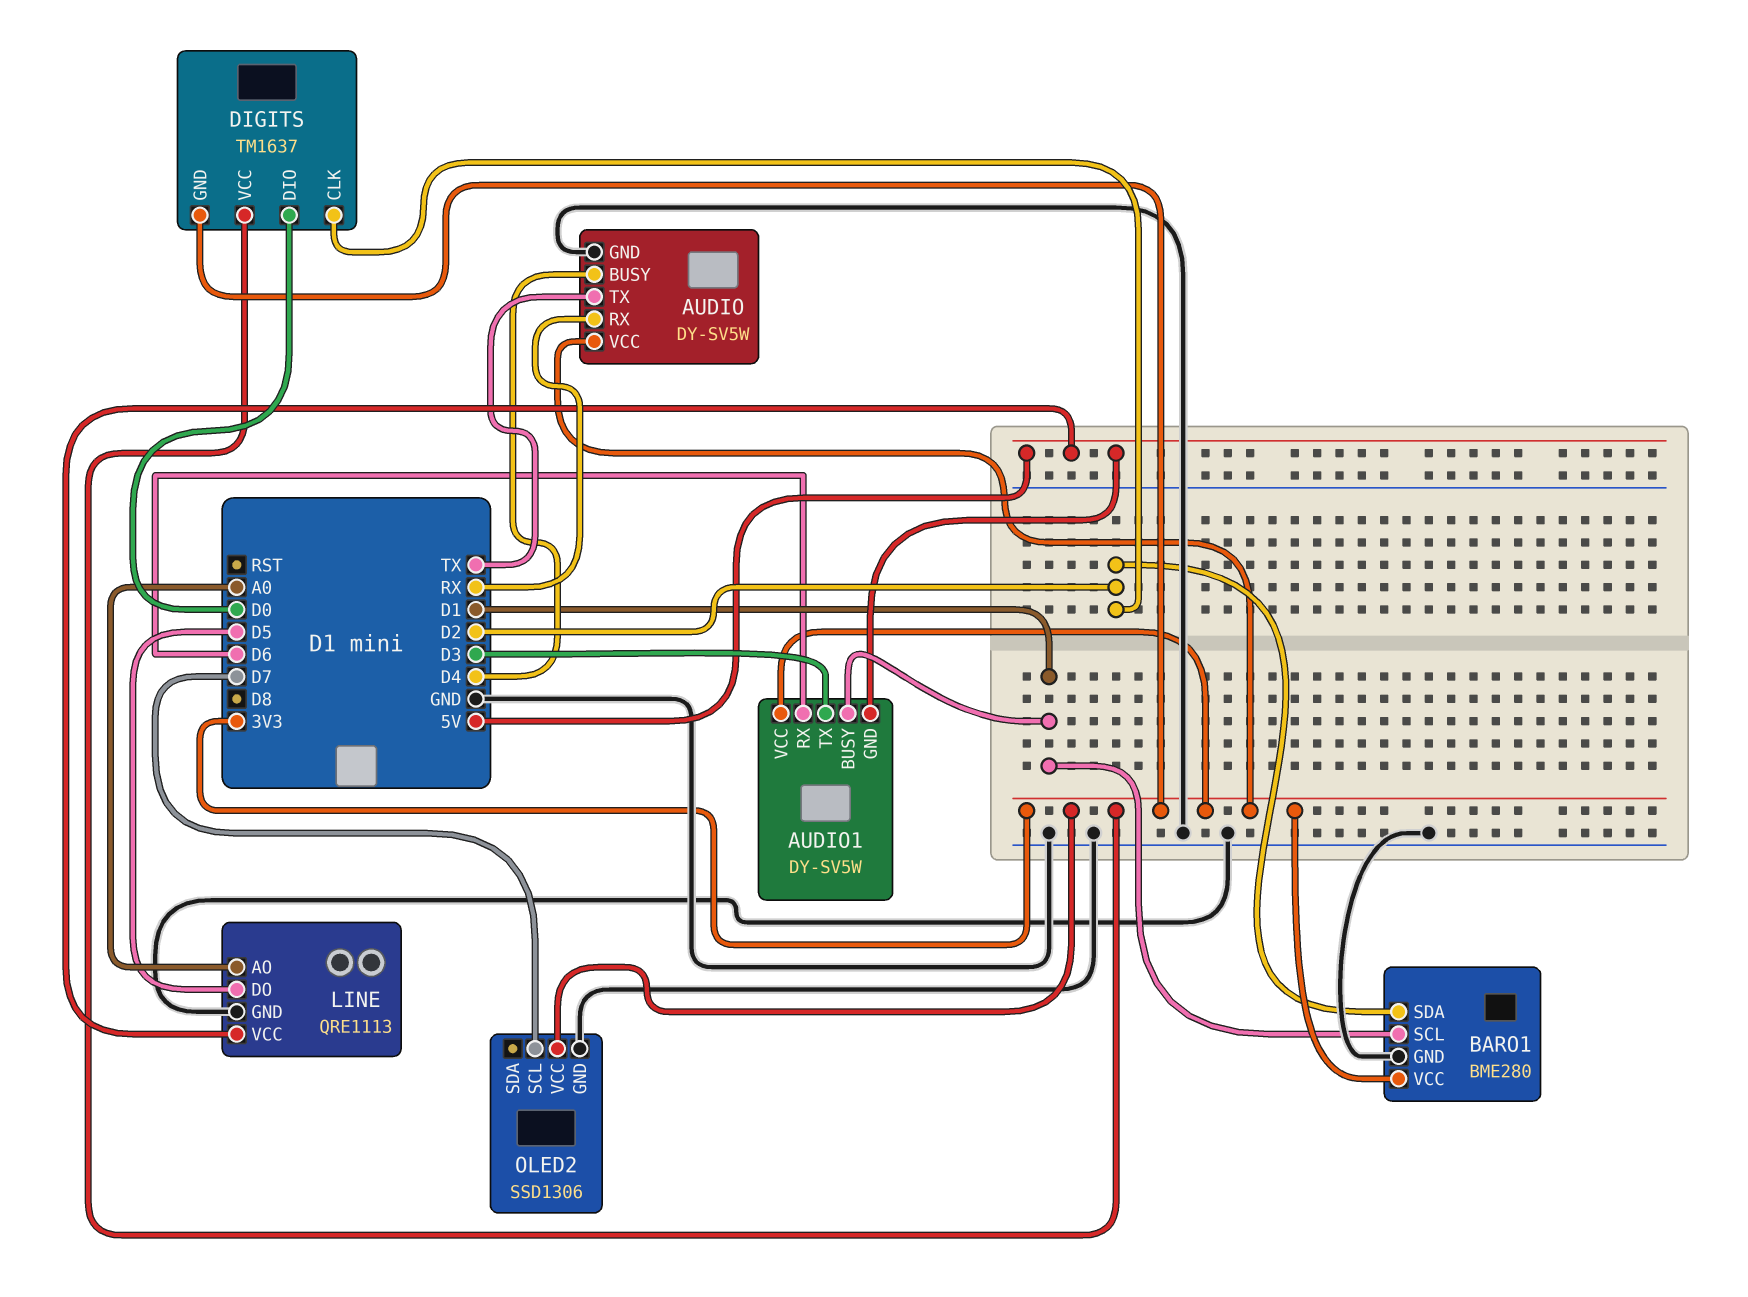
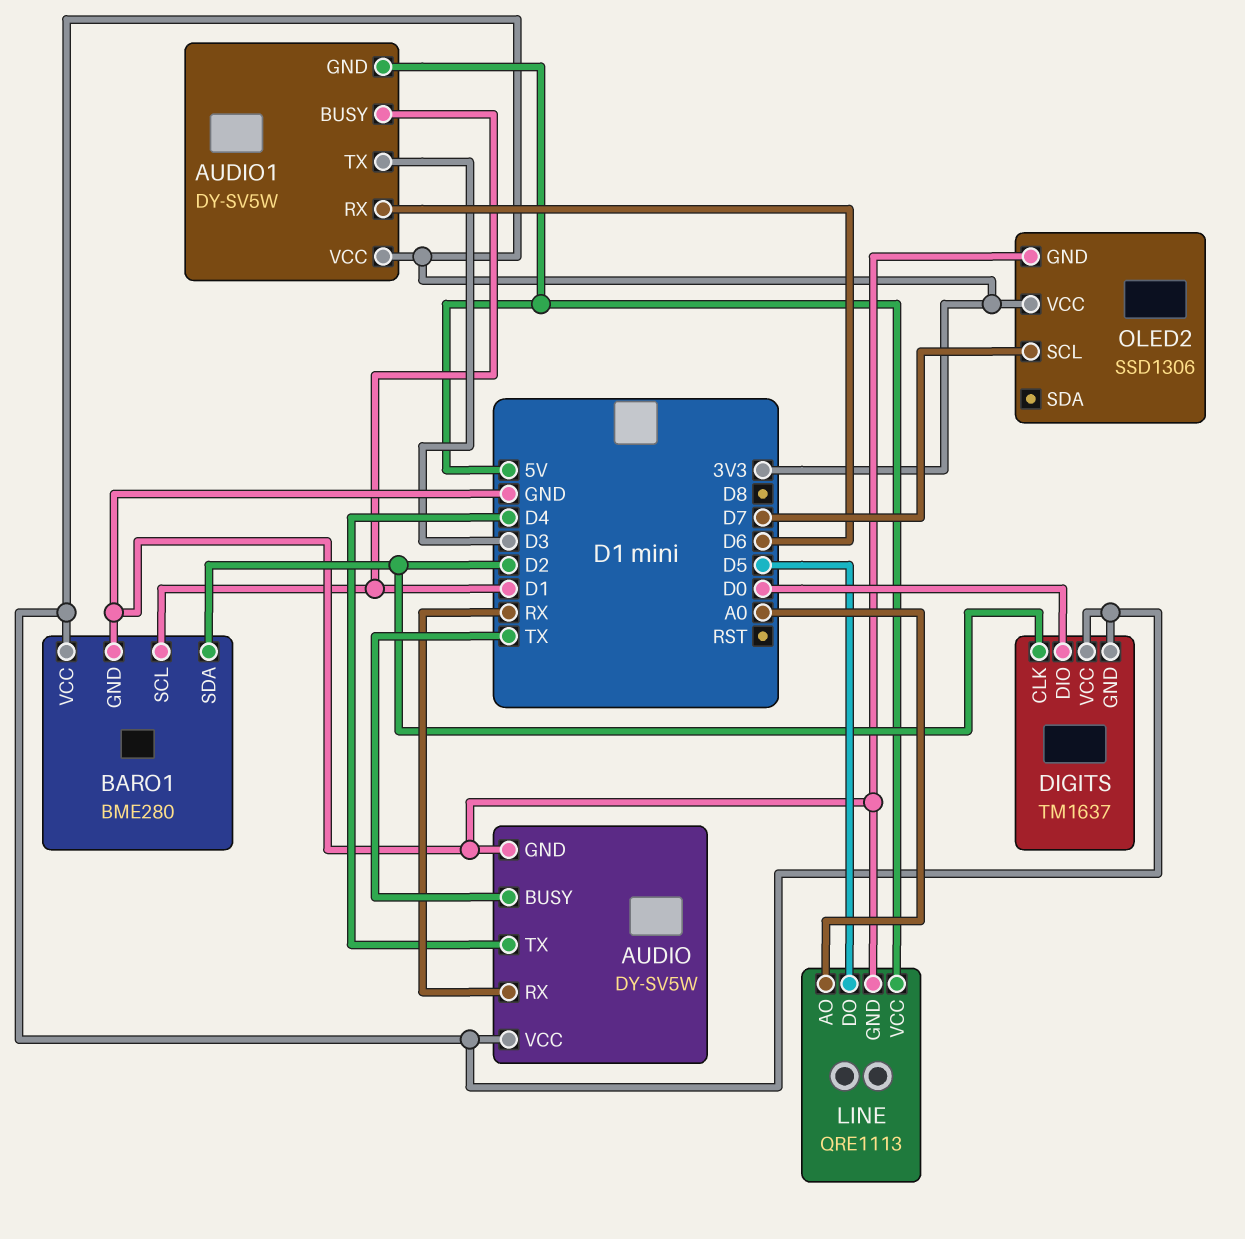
AUDIO pin BUSY: D4 -> TX
AUDIO pin TX: TX -> D4

